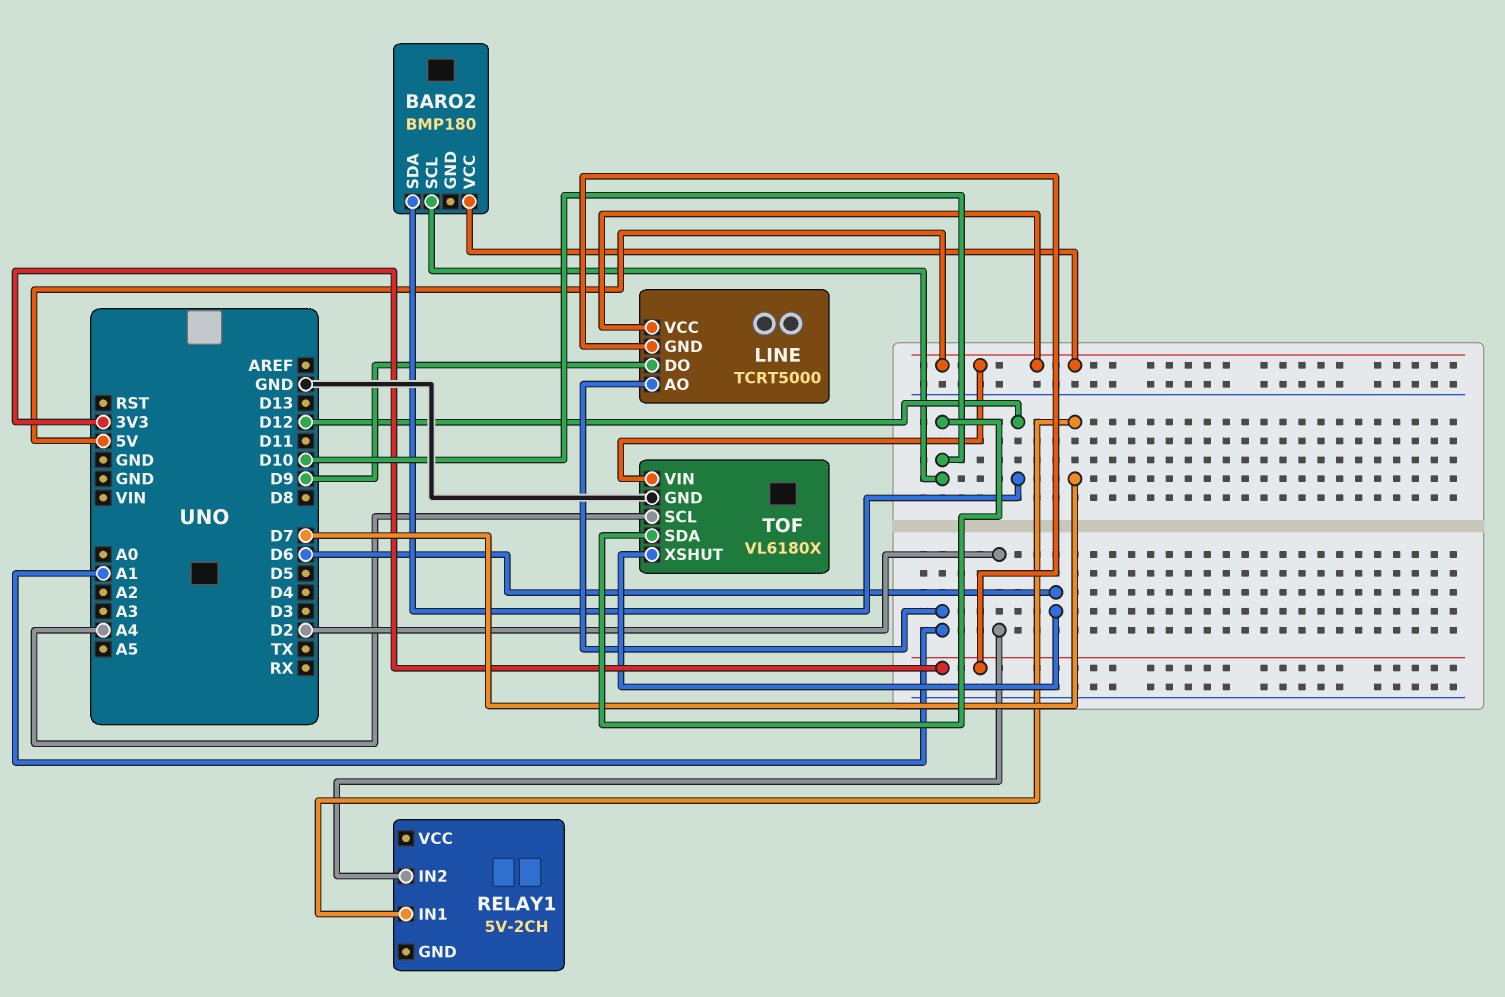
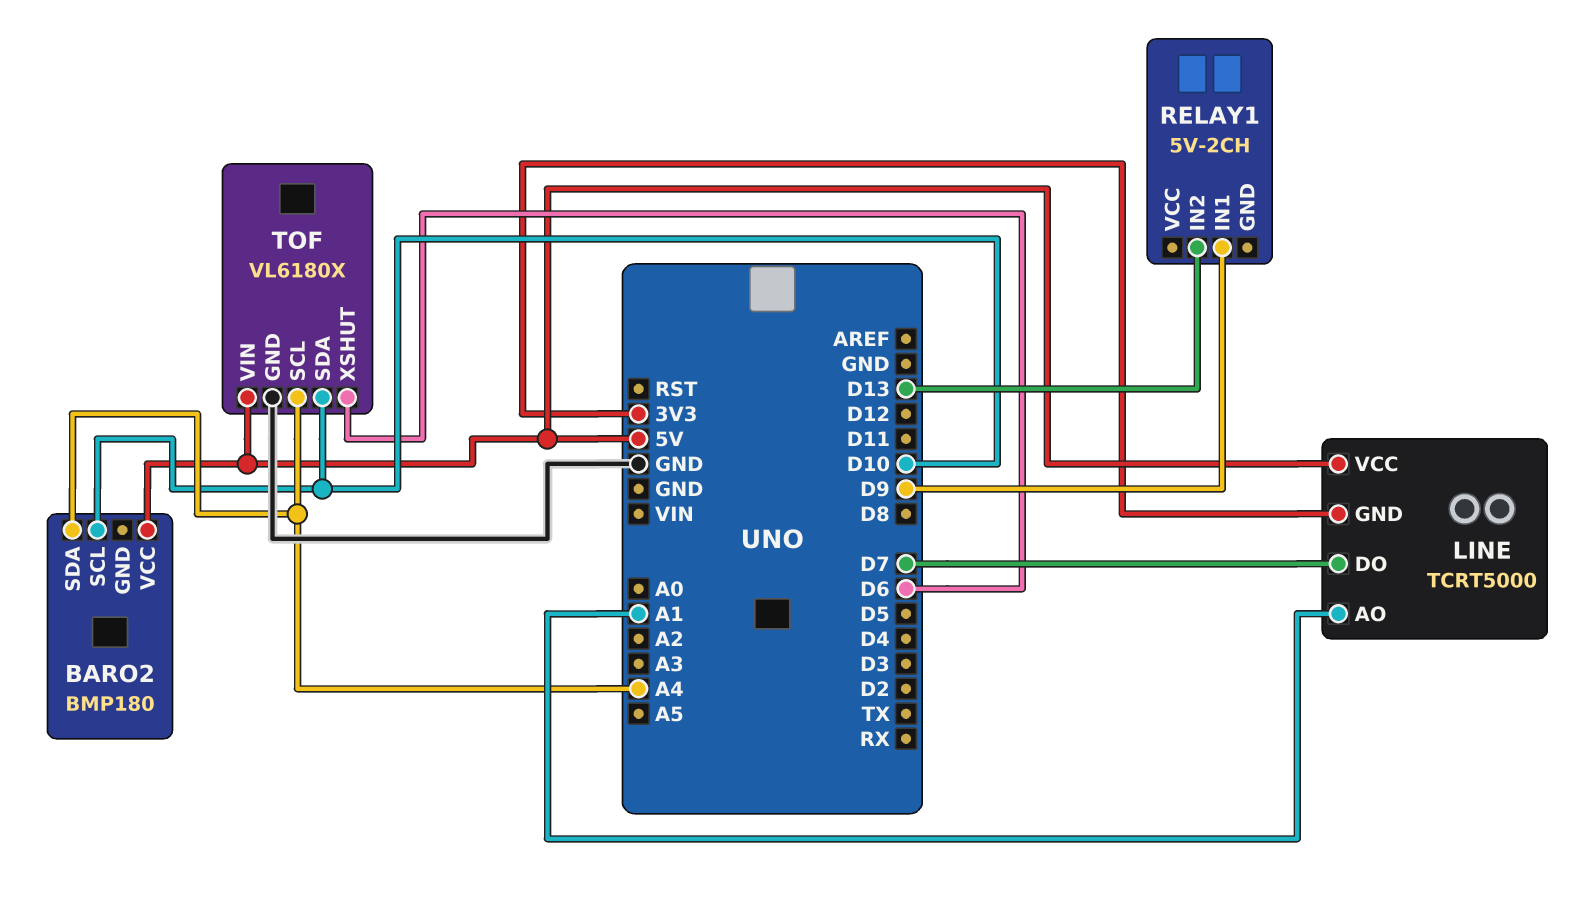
BARO2 pin SDA: D12 -> A4
LINE pin DO: D9 -> D7
RELAY1 pin IN1: D7 -> D9
RELAY1 pin IN2: D2 -> D13

